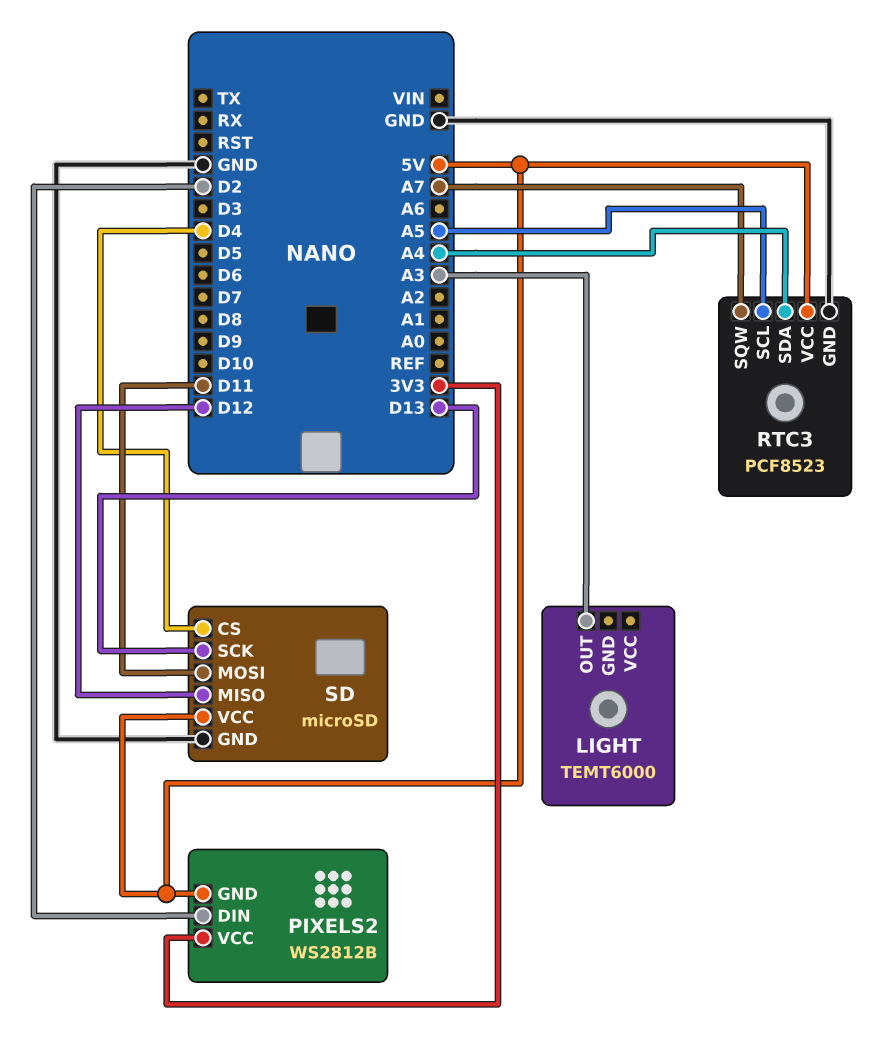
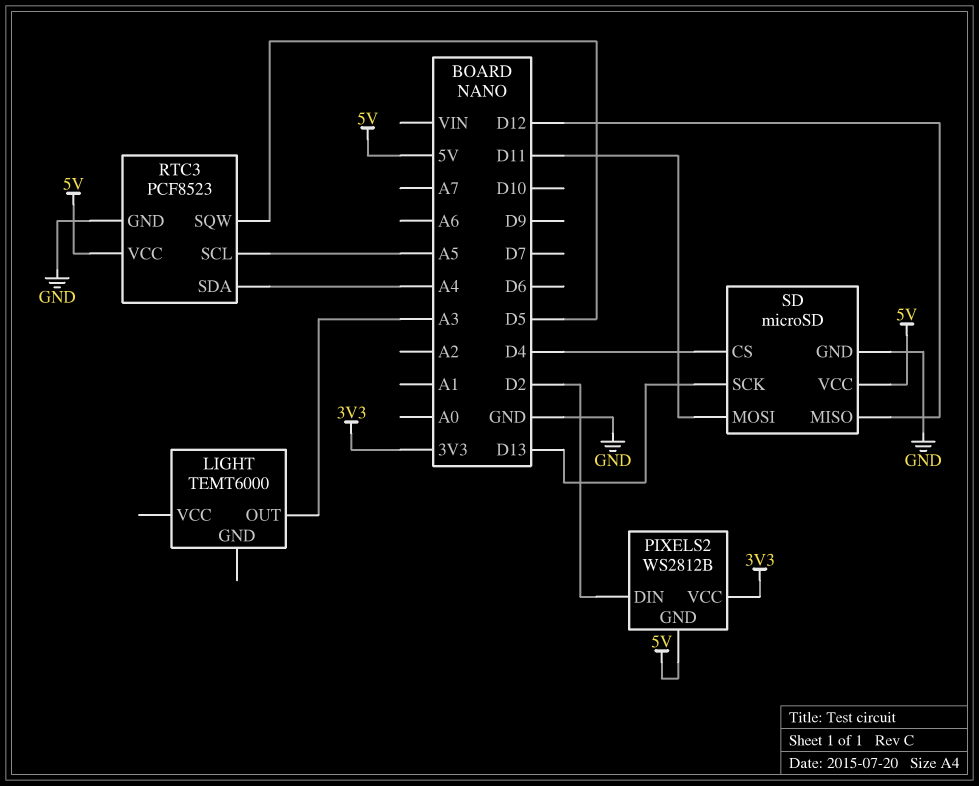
RTC3 pin SQW: A7 -> D5

